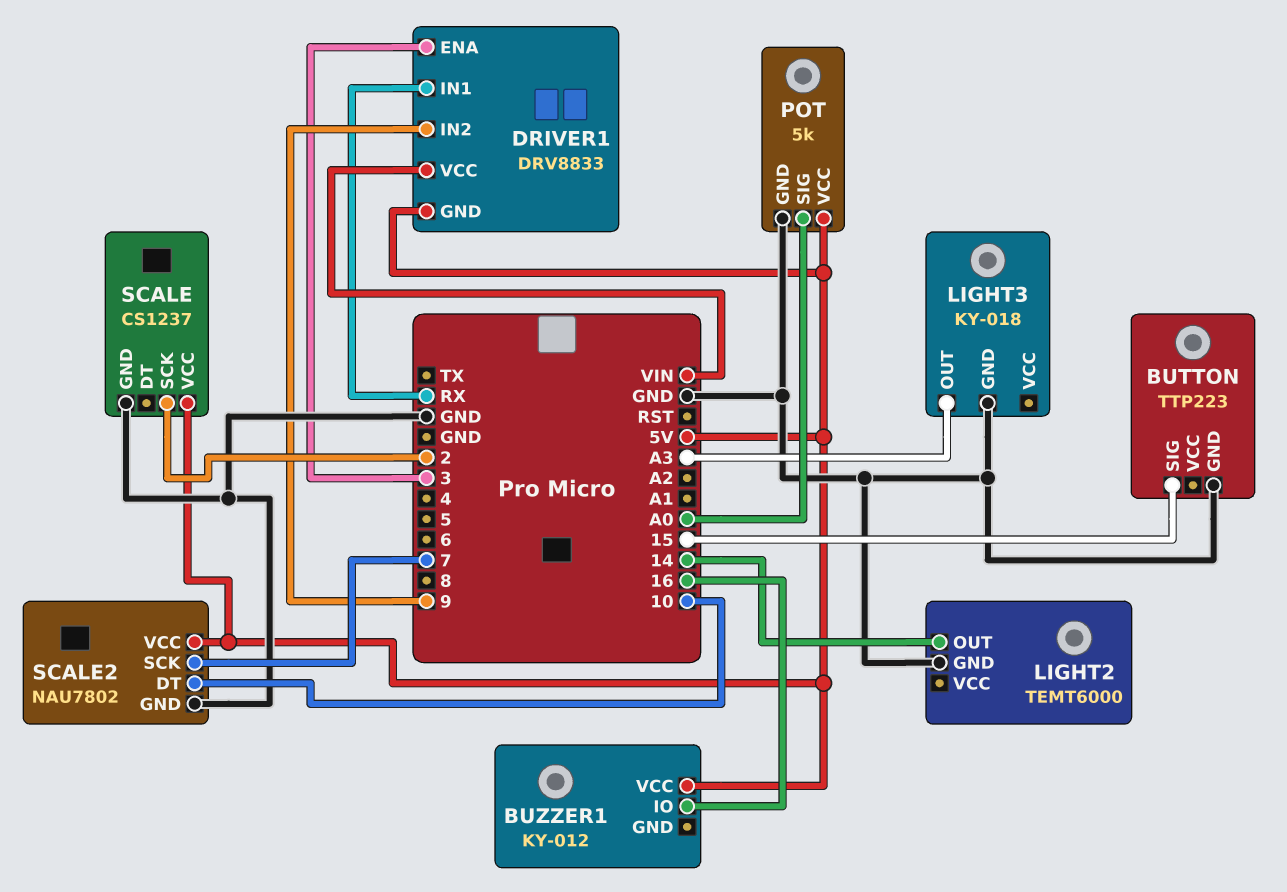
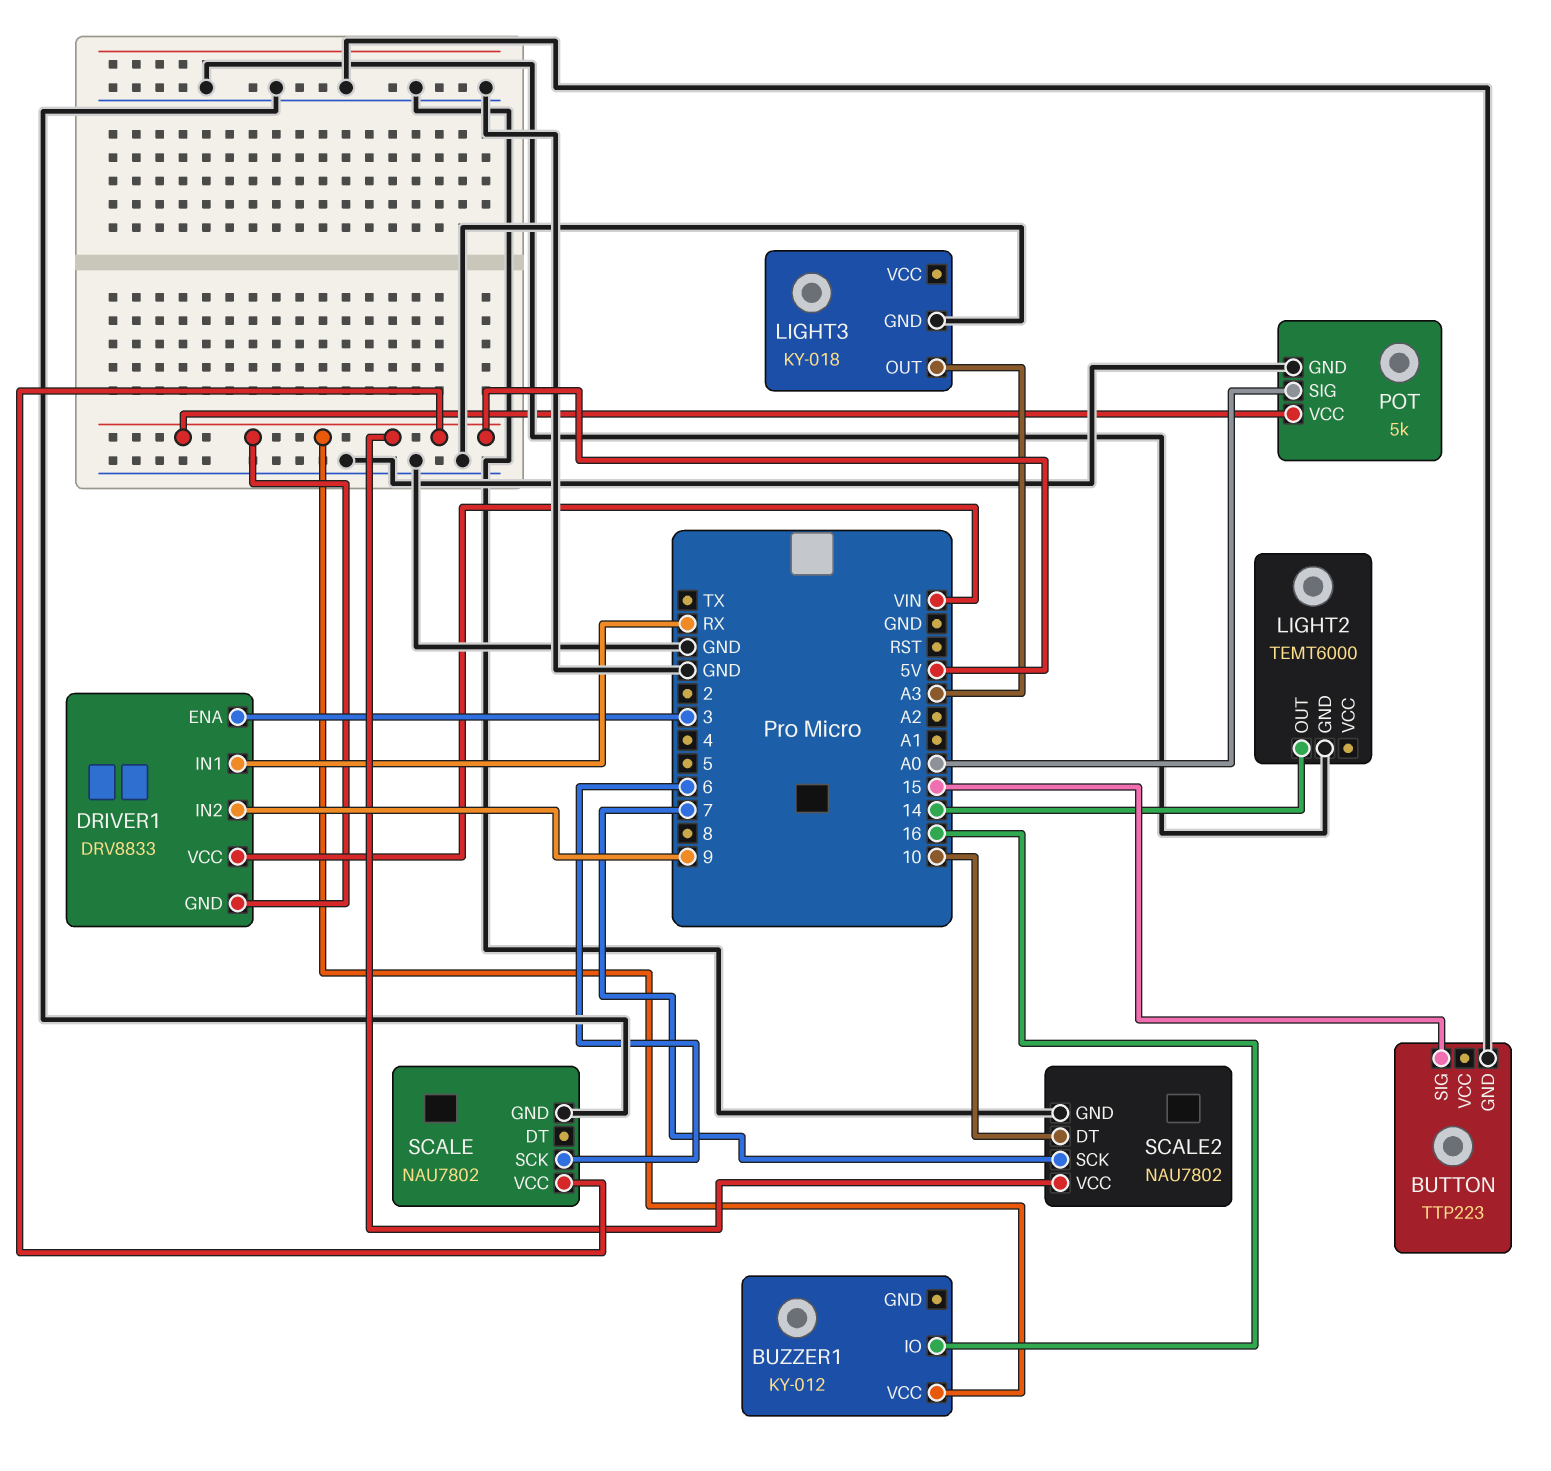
SCALE: CS1237 -> NAU7802
SCALE pin SCK: 2 -> 6

